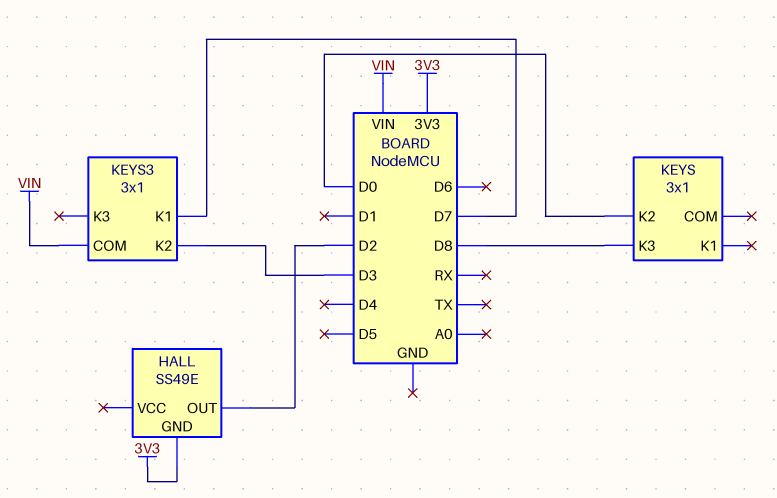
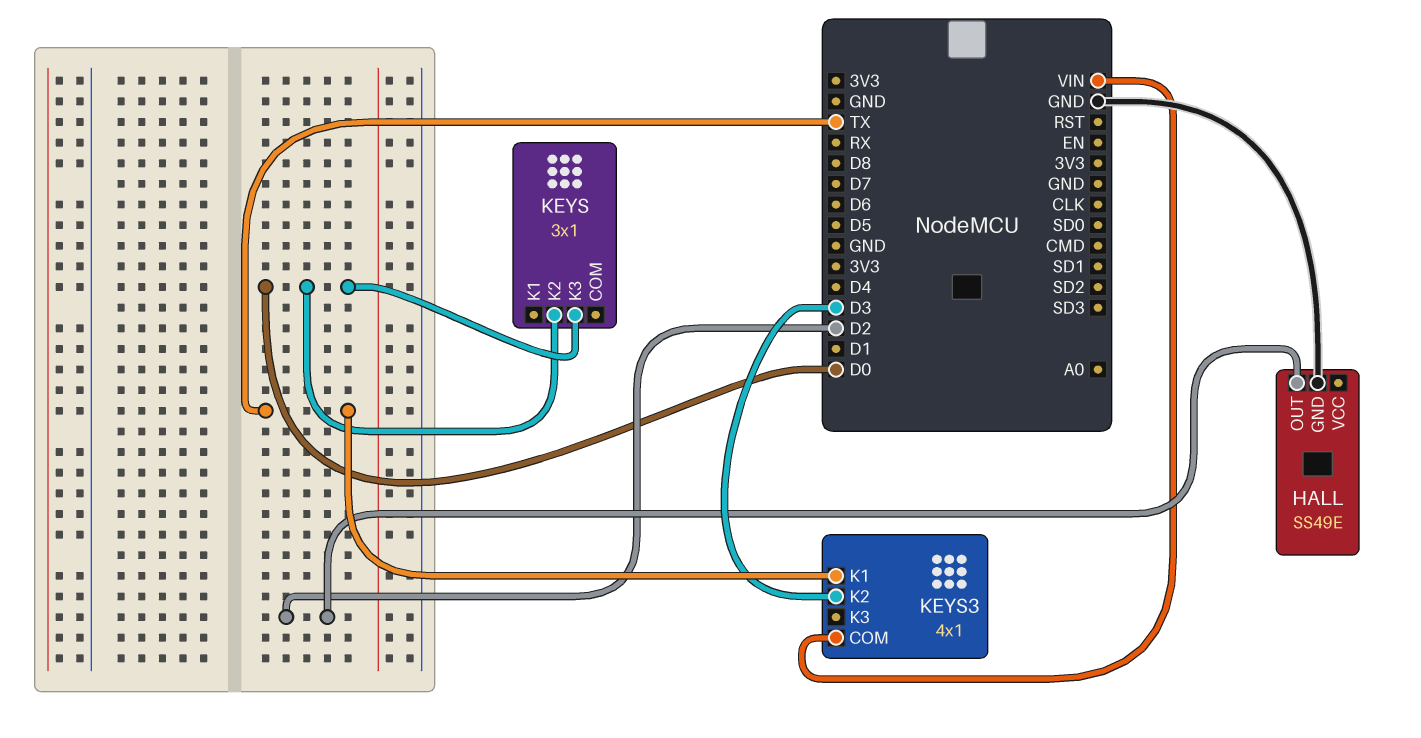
HALL pin GND: 3V3 -> GND
KEYS pin K3: D8 -> D0
KEYS3: 3x1 -> 4x1
KEYS3 pin K1: D7 -> TX

